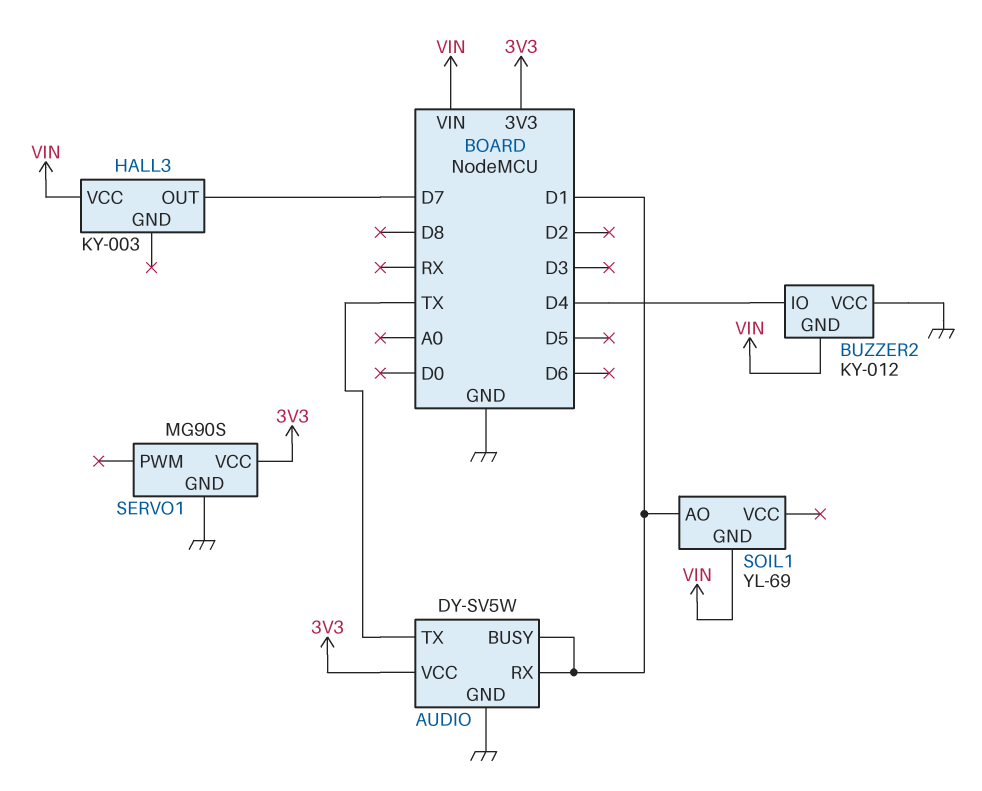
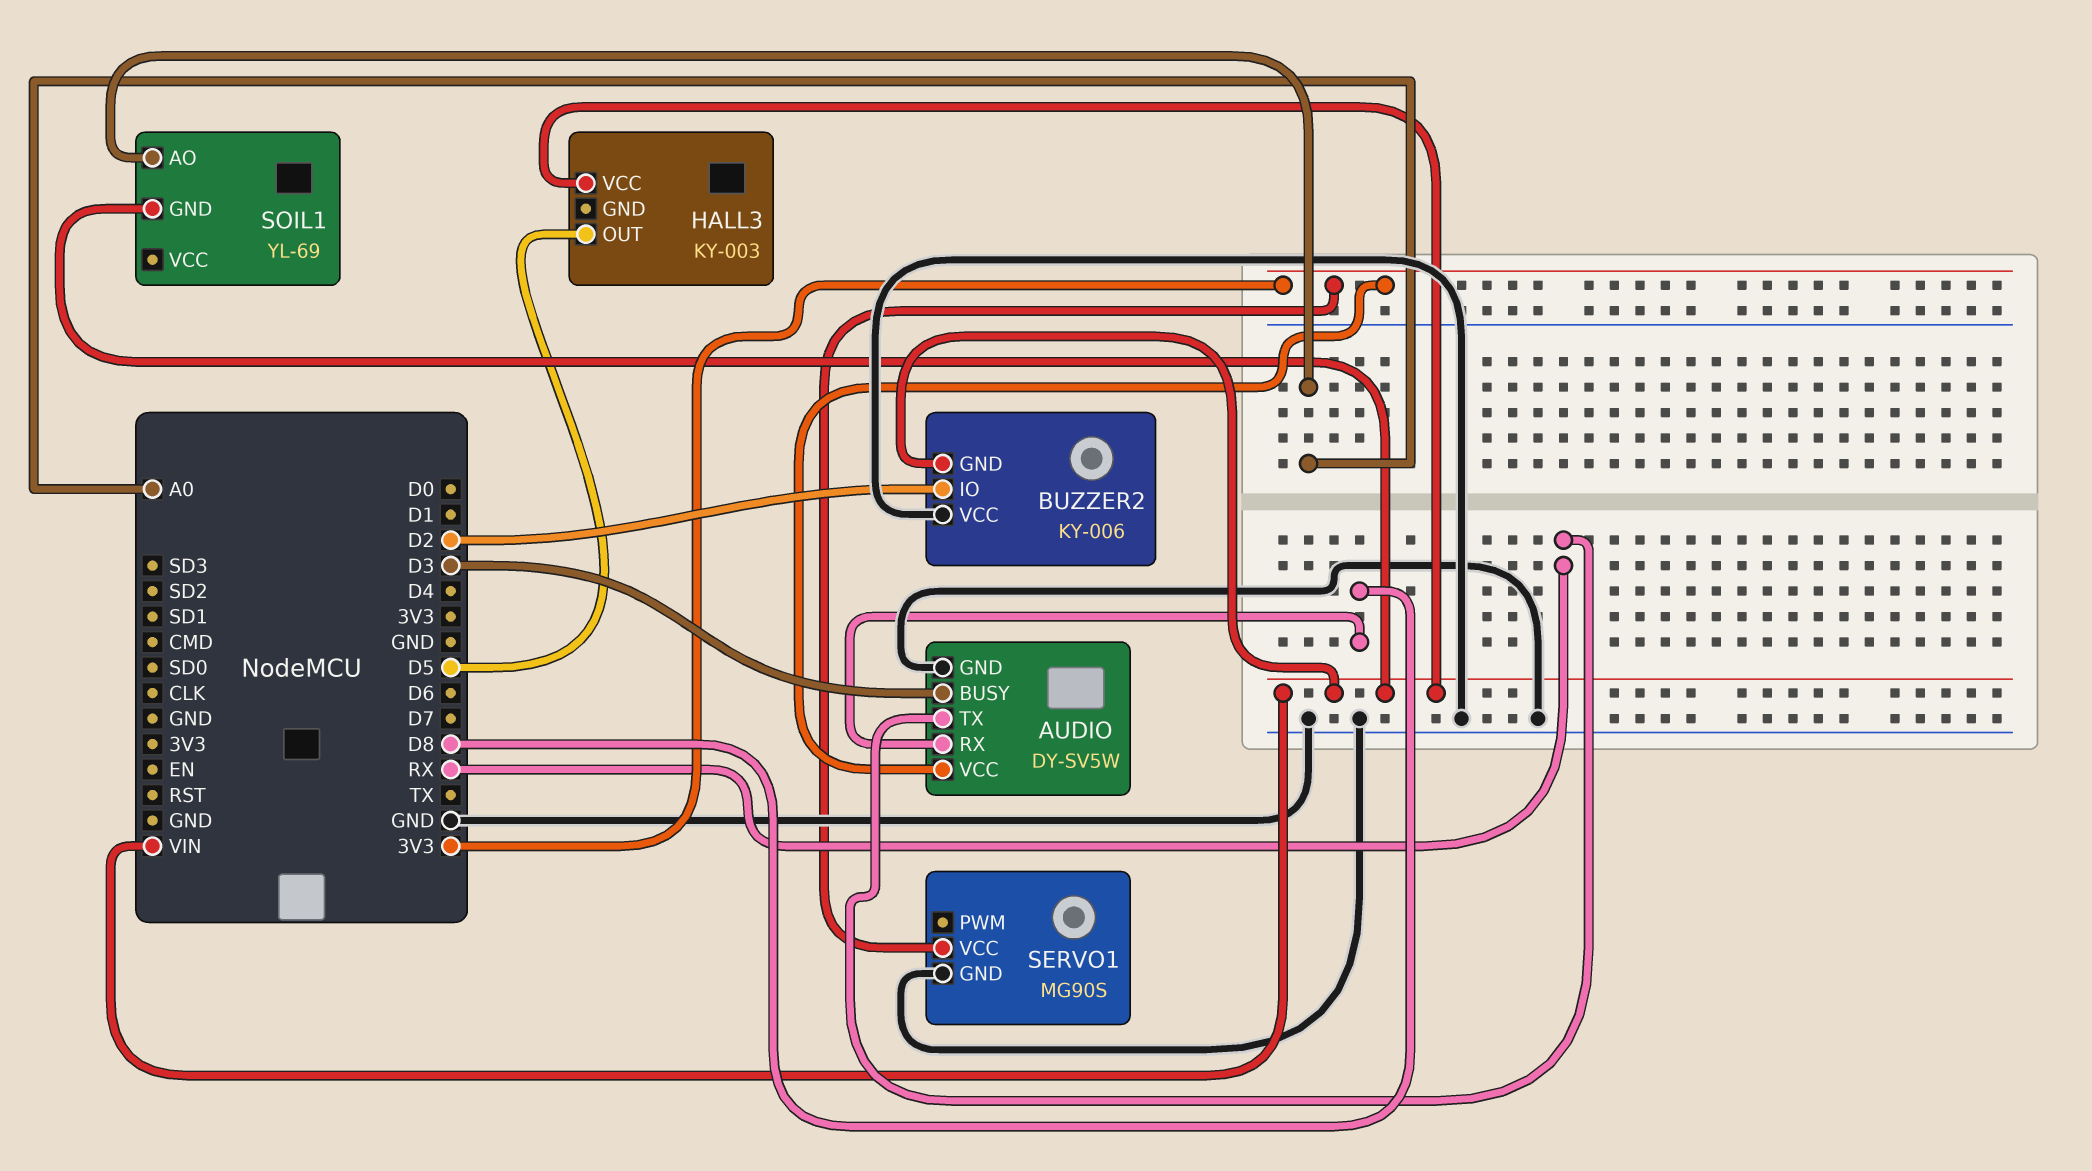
AUDIO pin BUSY: D1 -> D3
AUDIO pin RX: D1 -> D8
AUDIO pin TX: TX -> RX
BUZZER2: KY-012 -> KY-006
BUZZER2 pin IO: D4 -> D2
HALL3 pin OUT: D7 -> D5
SOIL1 pin AO: D1 -> A0

